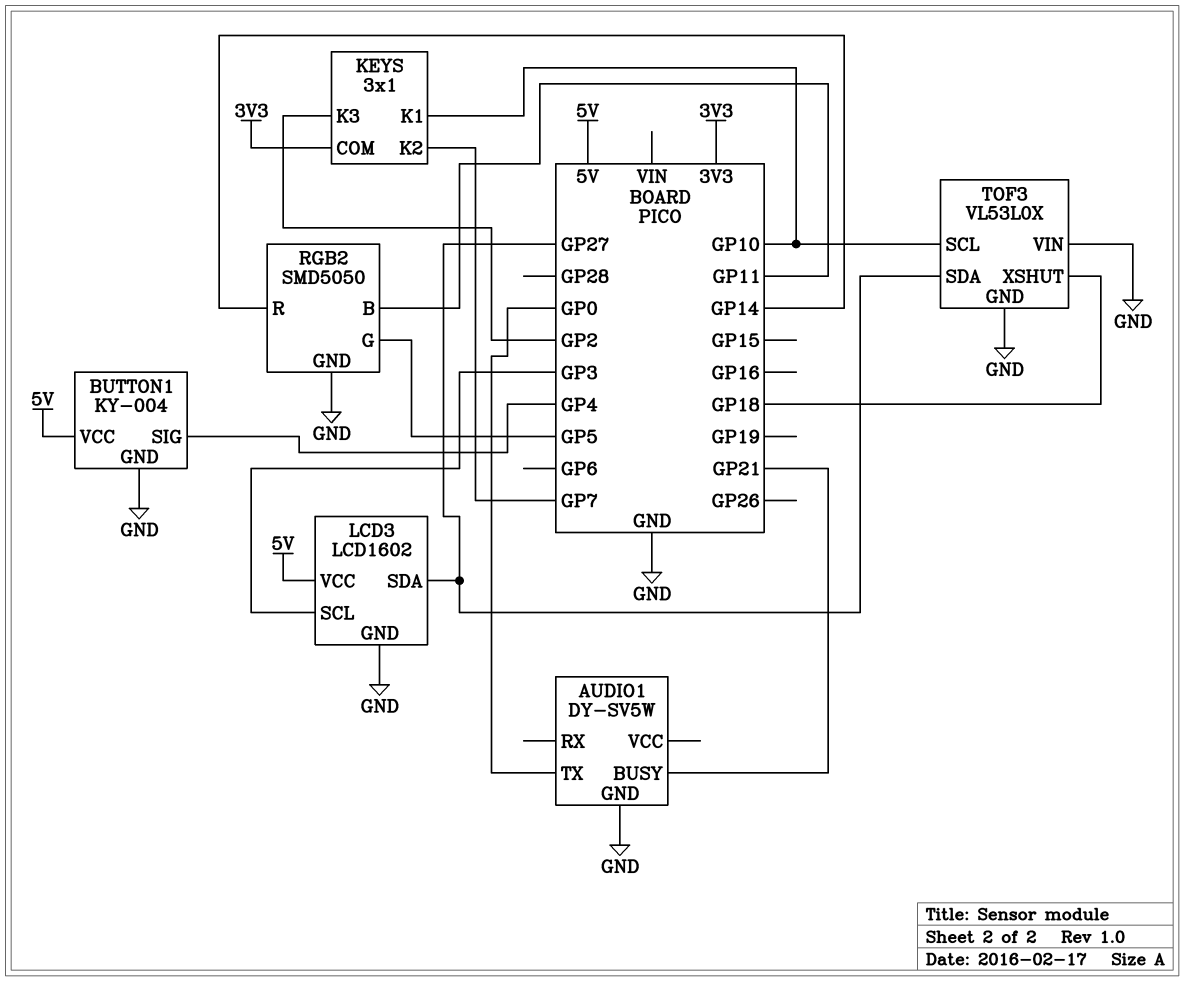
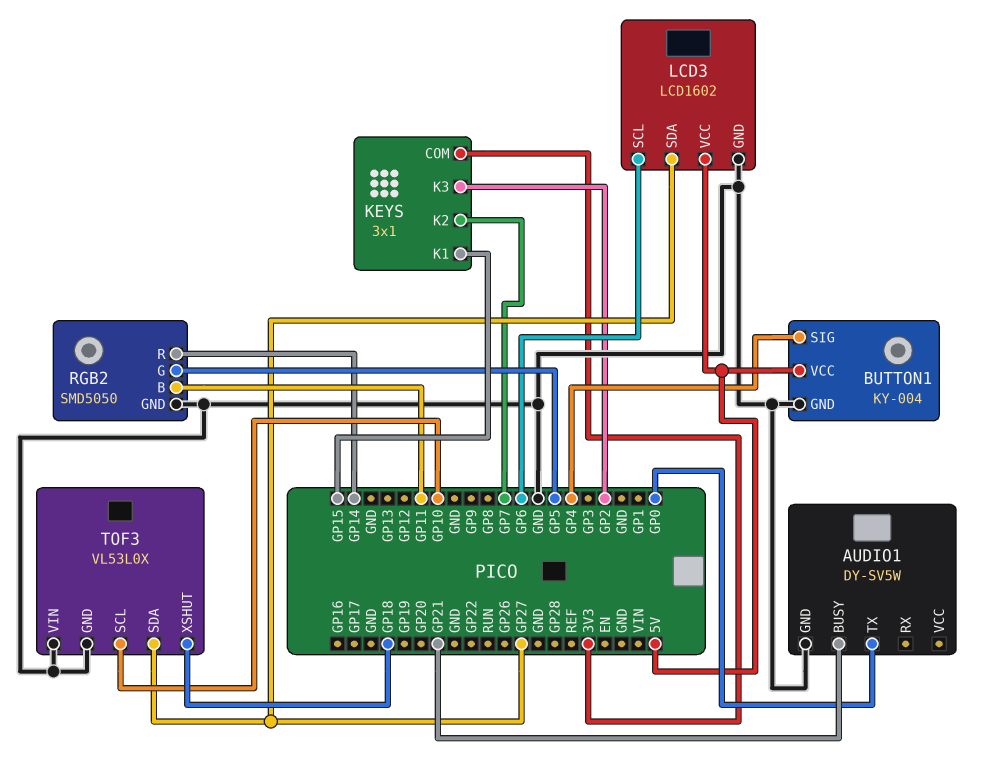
KEYS pin K1: GP10 -> GP15
LCD3 pin SCL: GP3 -> GP6

